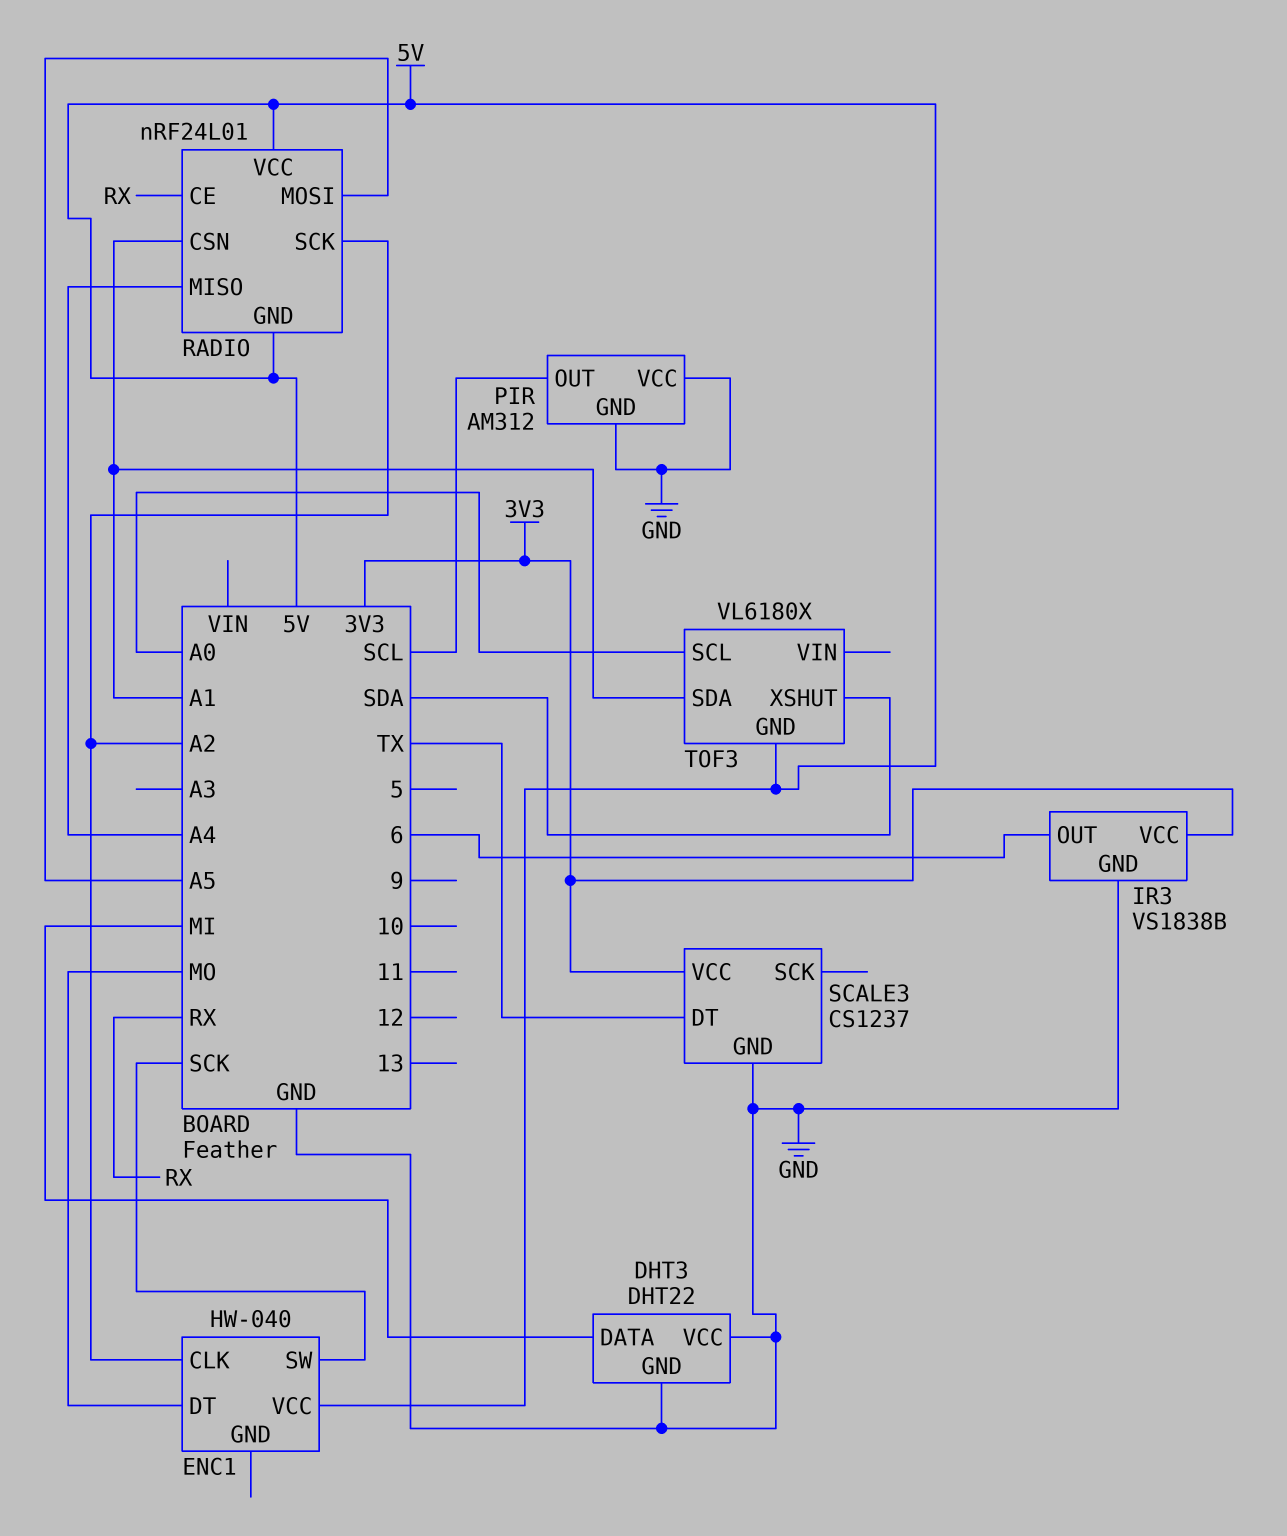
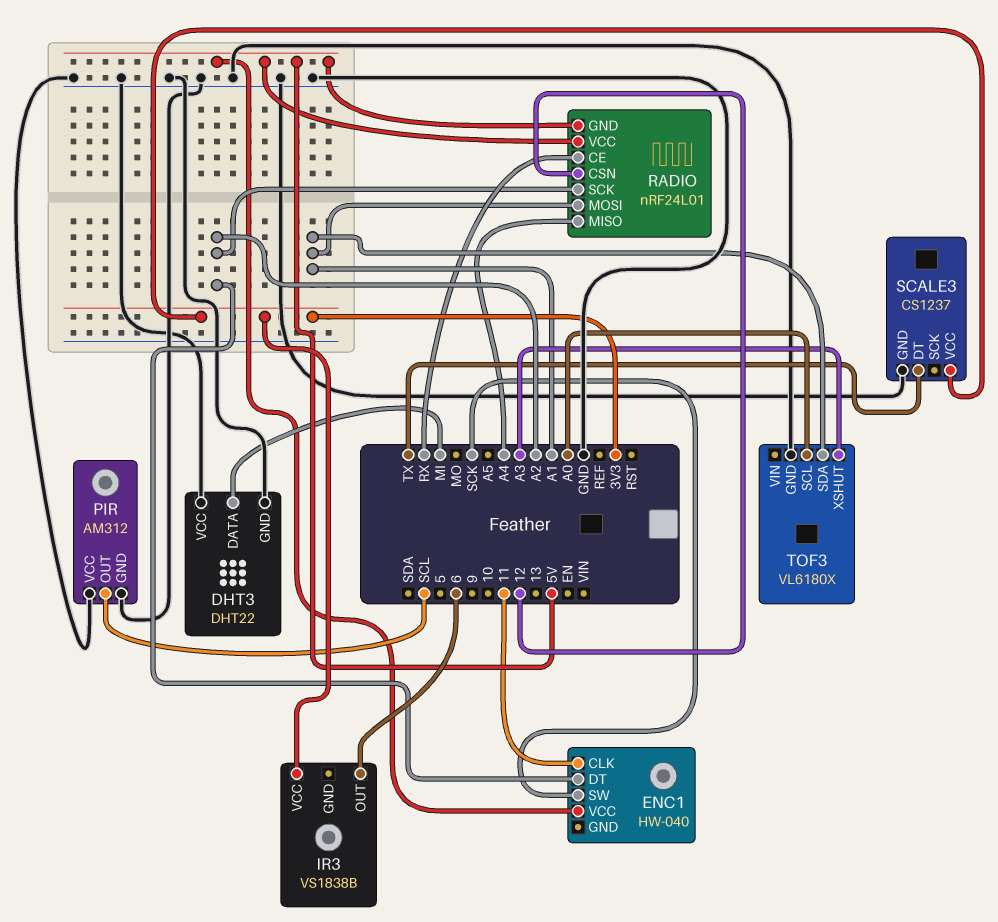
ENC1 pin CLK: A2 -> 11
ENC1 pin DT: MO -> A2
IR3 pin GND: GND -> none
RADIO pin CSN: A1 -> 12
RADIO pin MOSI: A5 -> A1
TOF3 pin GND: 5V -> GND
TOF3 pin XSHUT: SDA -> A3

